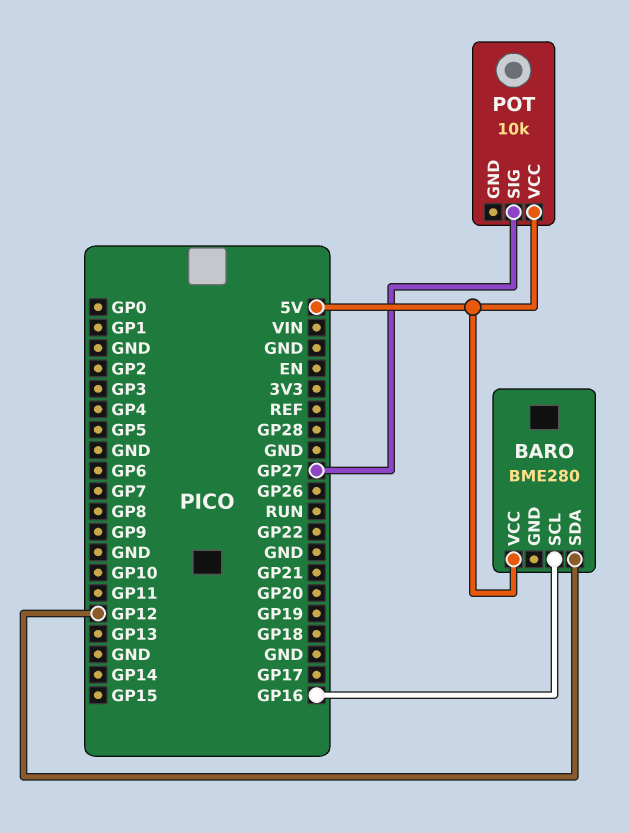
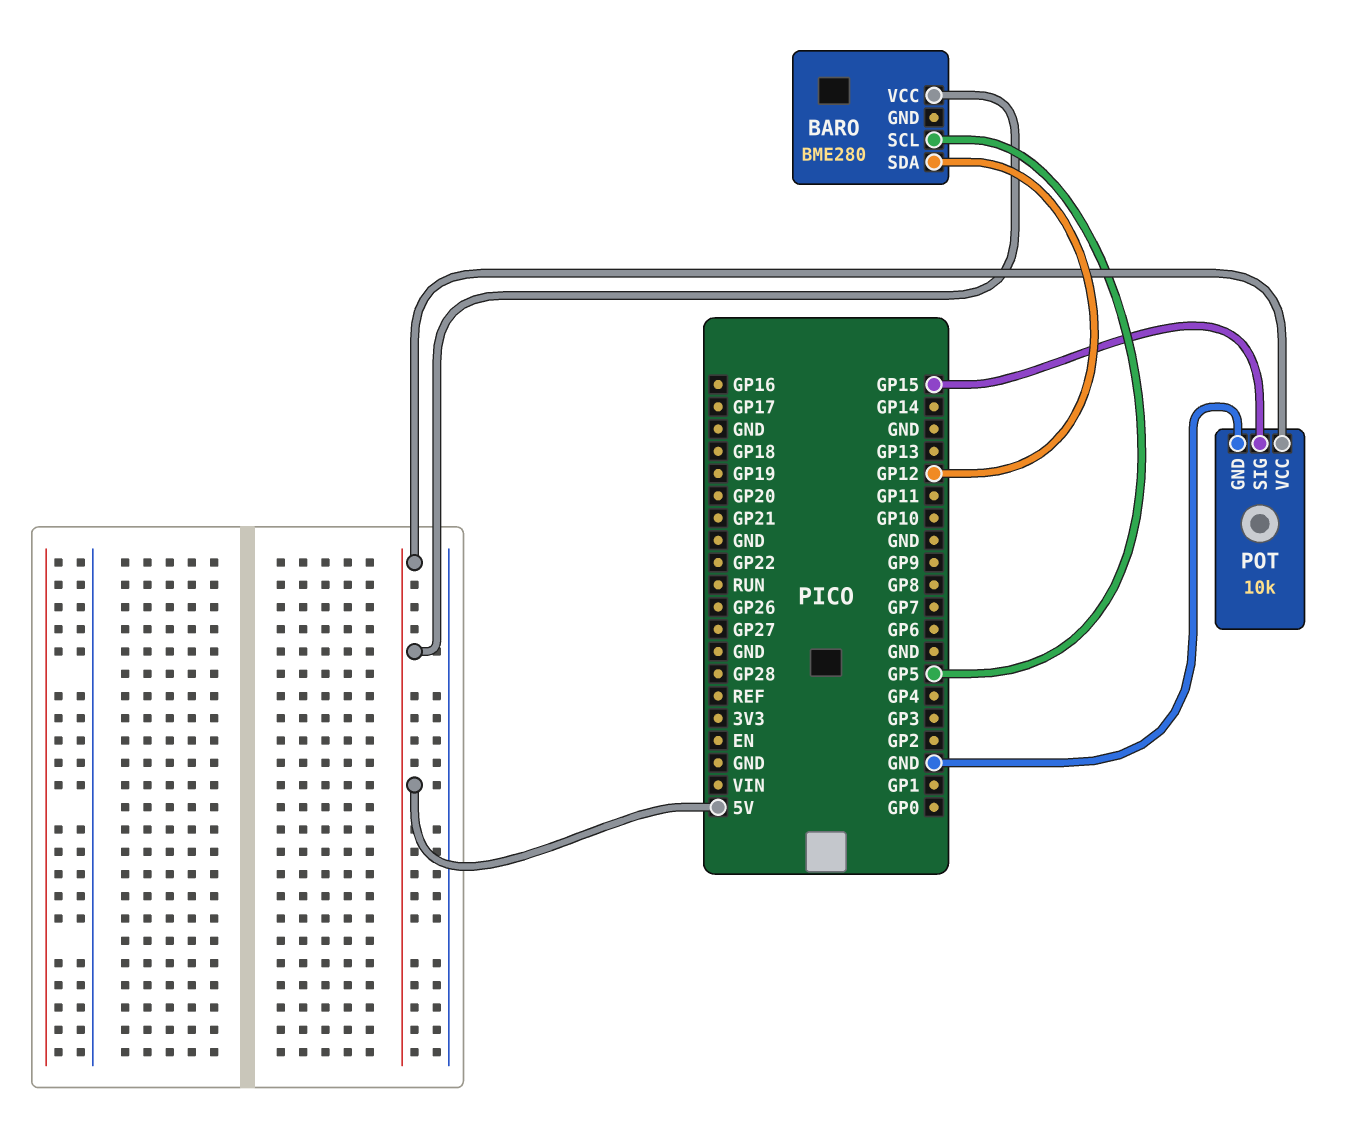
BARO pin SCL: GP16 -> GP5
POT pin GND: none -> GND
POT pin SIG: GP27 -> GP15

